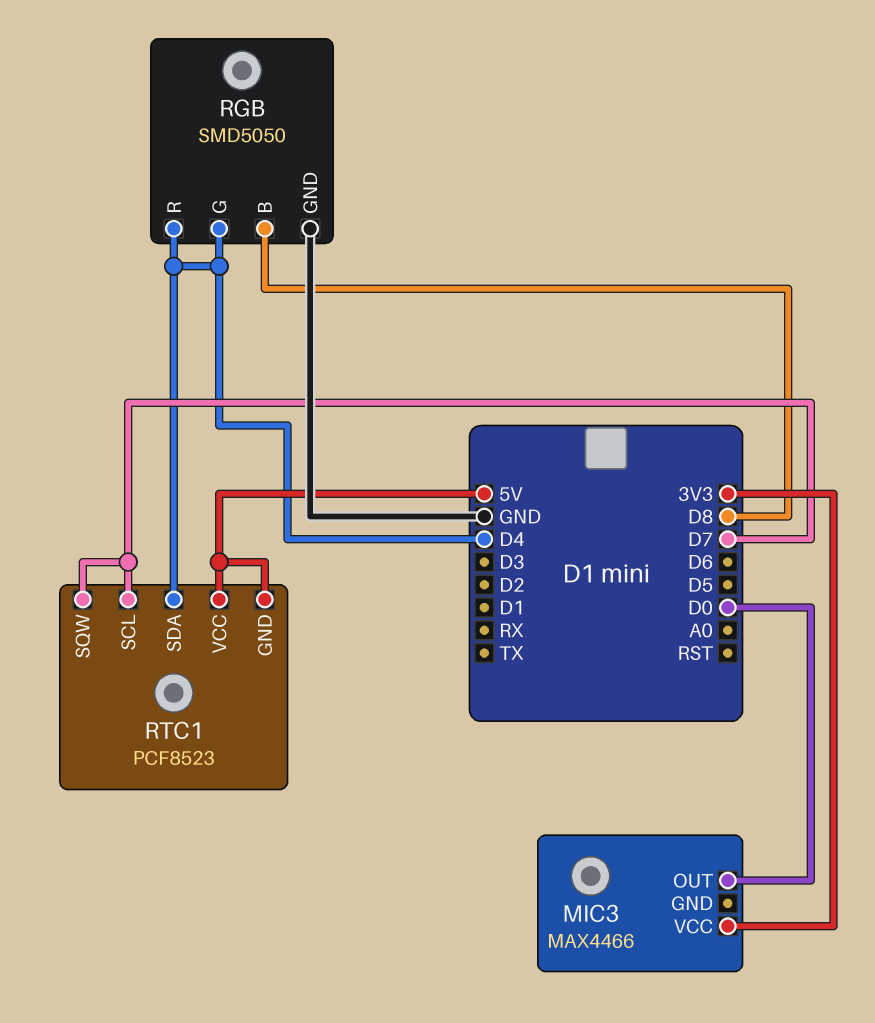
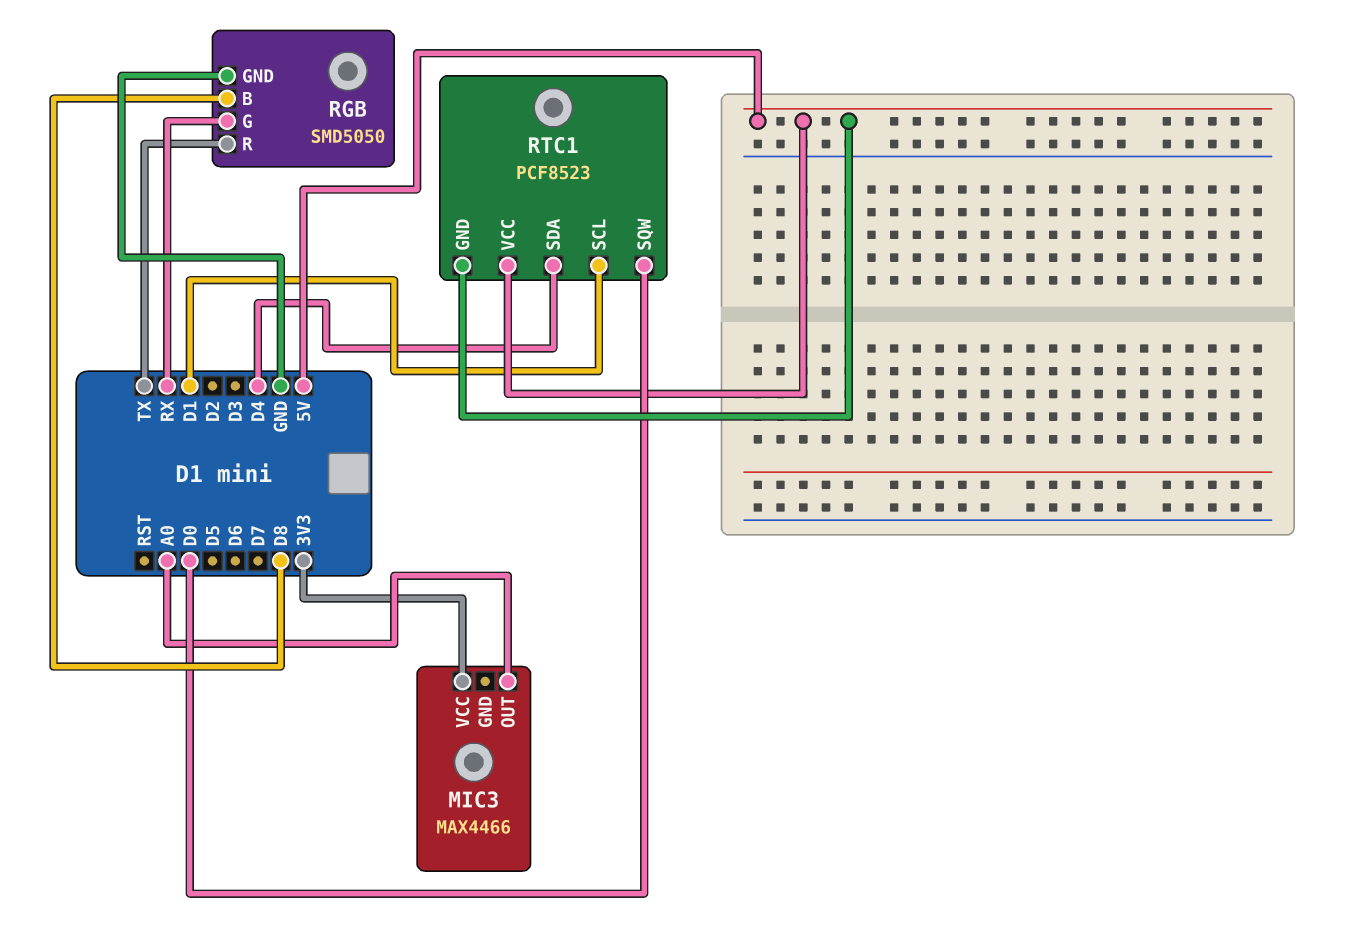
MIC3 pin OUT: D0 -> A0
RGB pin G: D4 -> RX
RGB pin R: D4 -> TX
RTC1 pin SCL: D7 -> D1
RTC1 pin SQW: D7 -> D0

